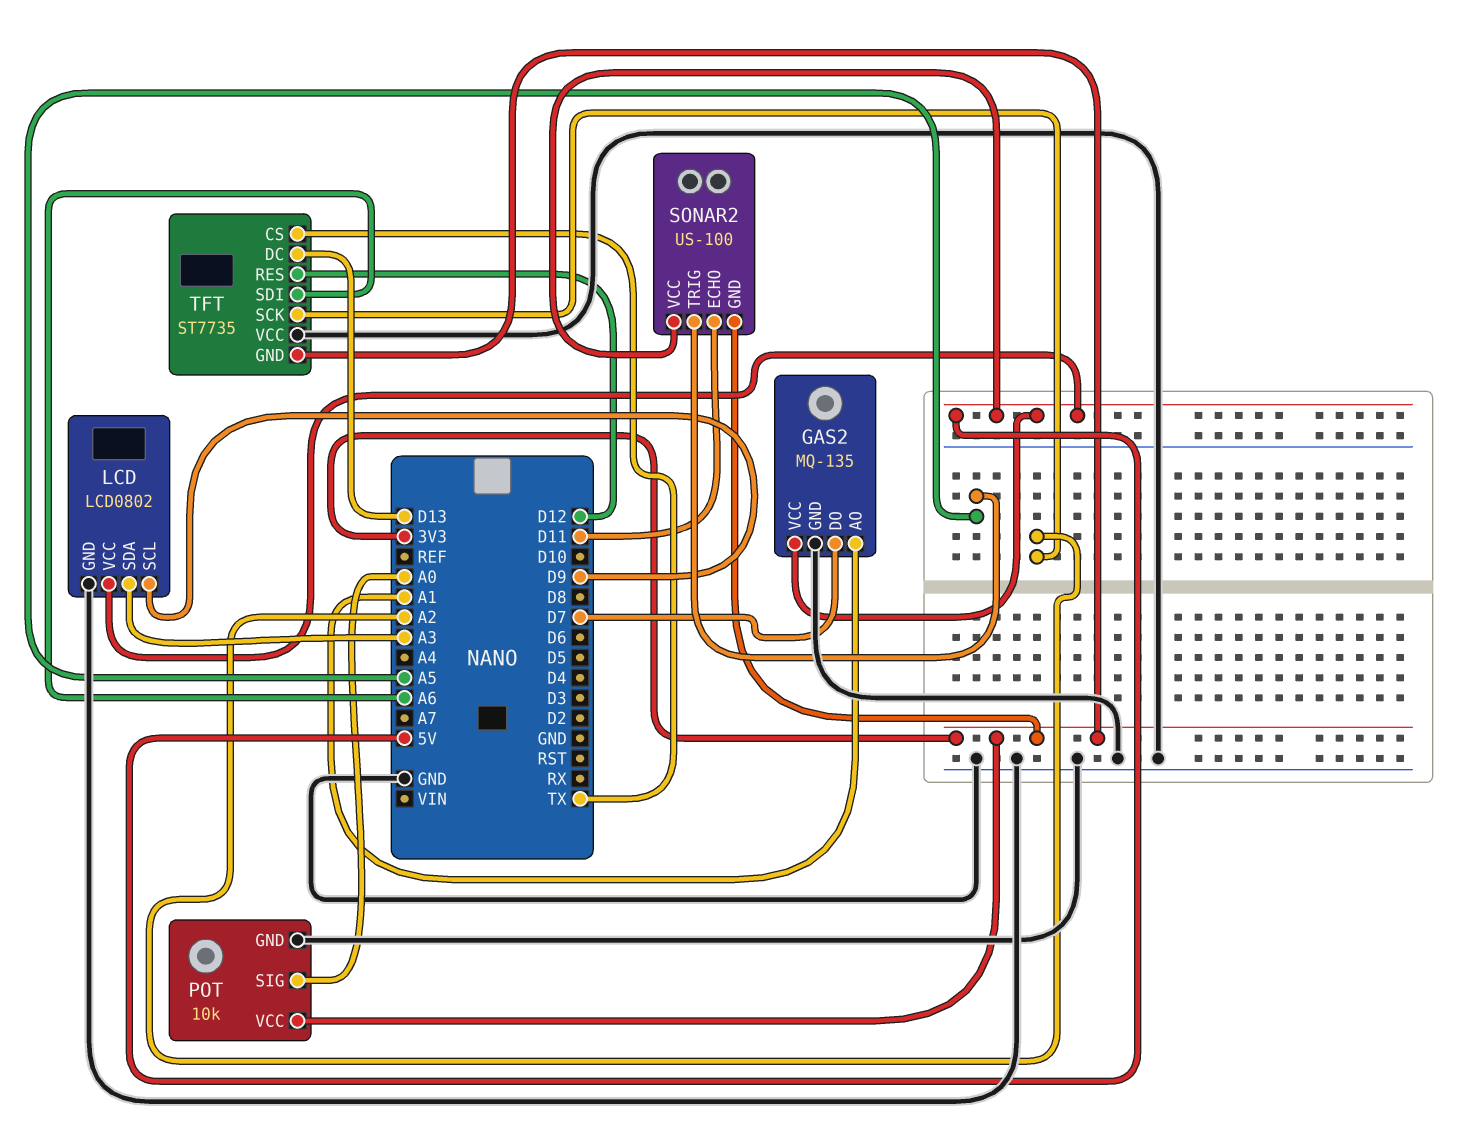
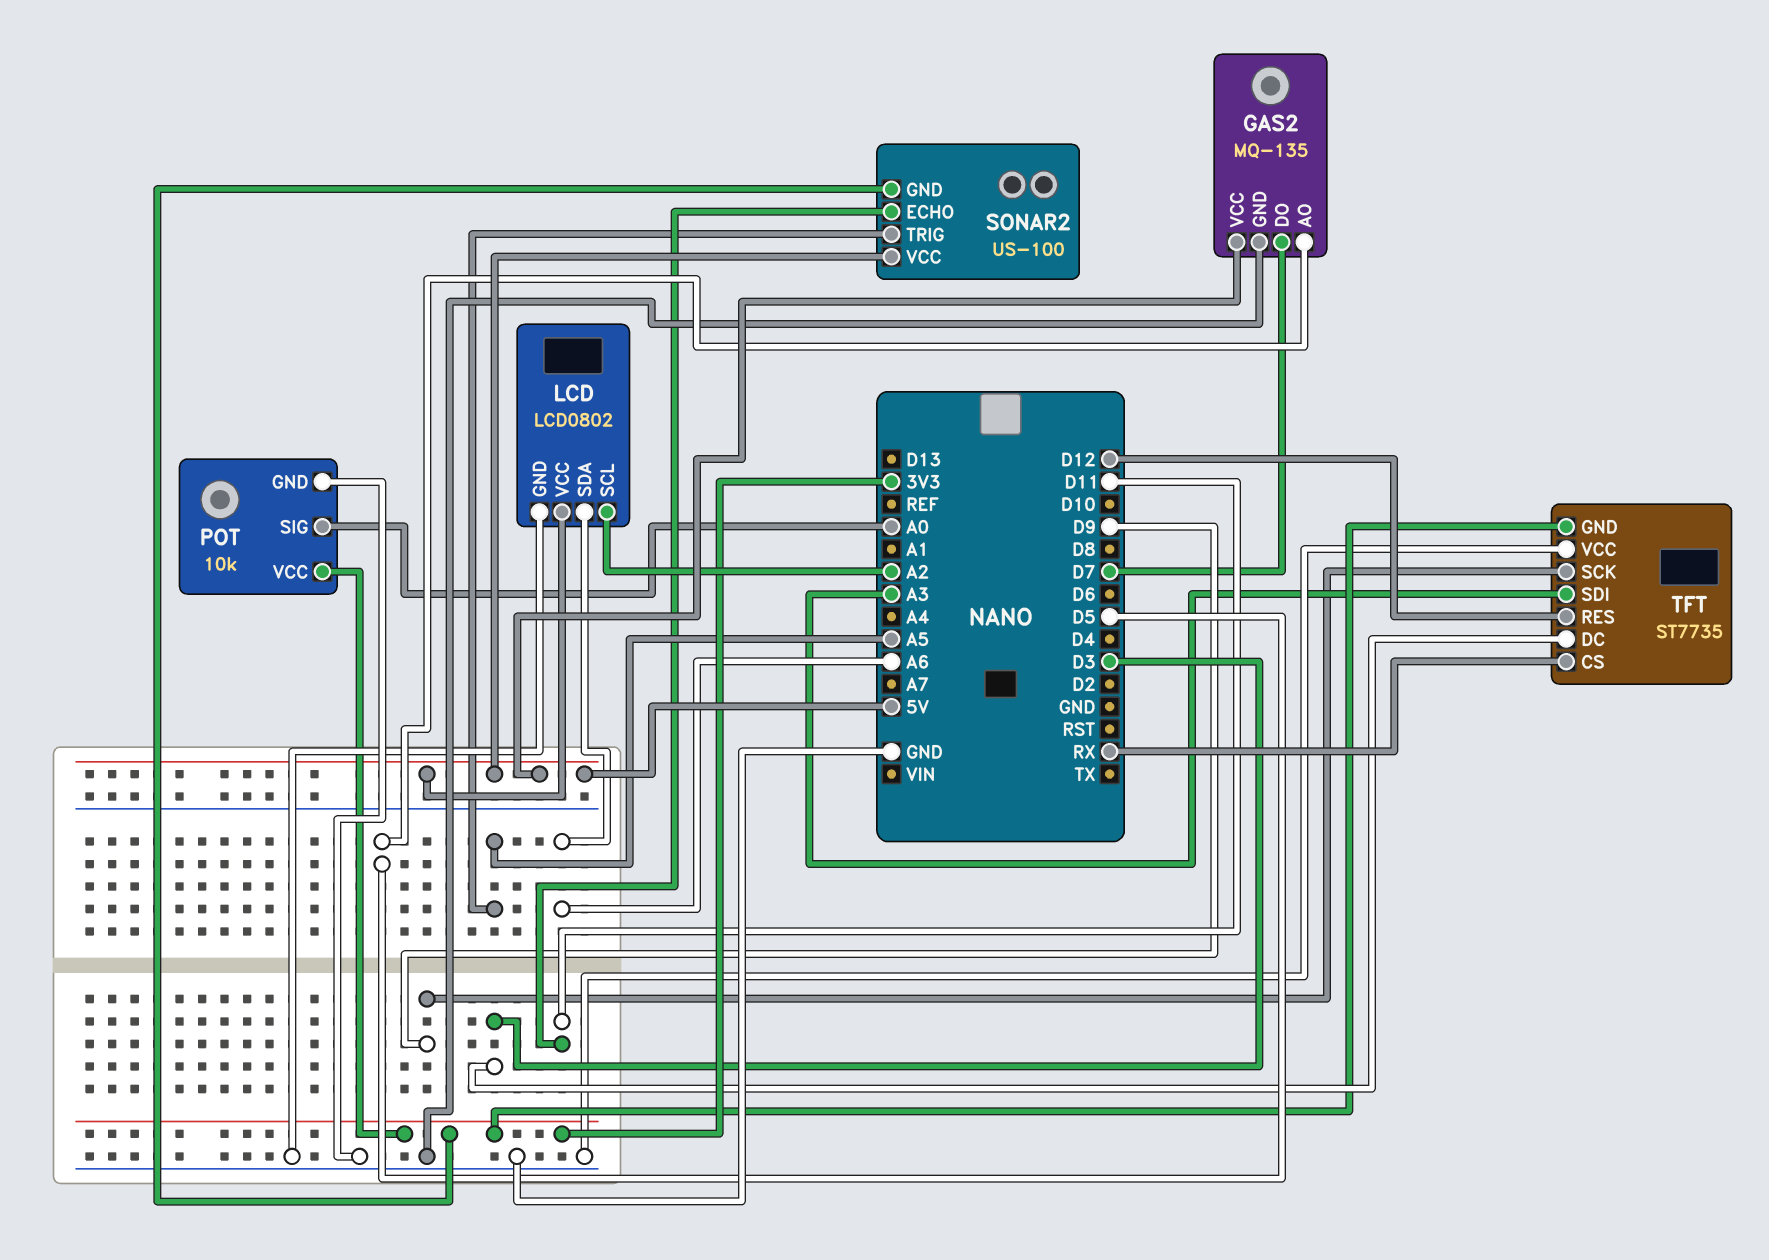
GAS2 pin AO: A1 -> D5
LCD pin SCL: D9 -> A2
LCD pin SDA: A3 -> A6
TFT pin CS: TX -> RX
TFT pin DC: D13 -> D3
TFT pin SCK: A2 -> D9
TFT pin SDI: A6 -> A3

